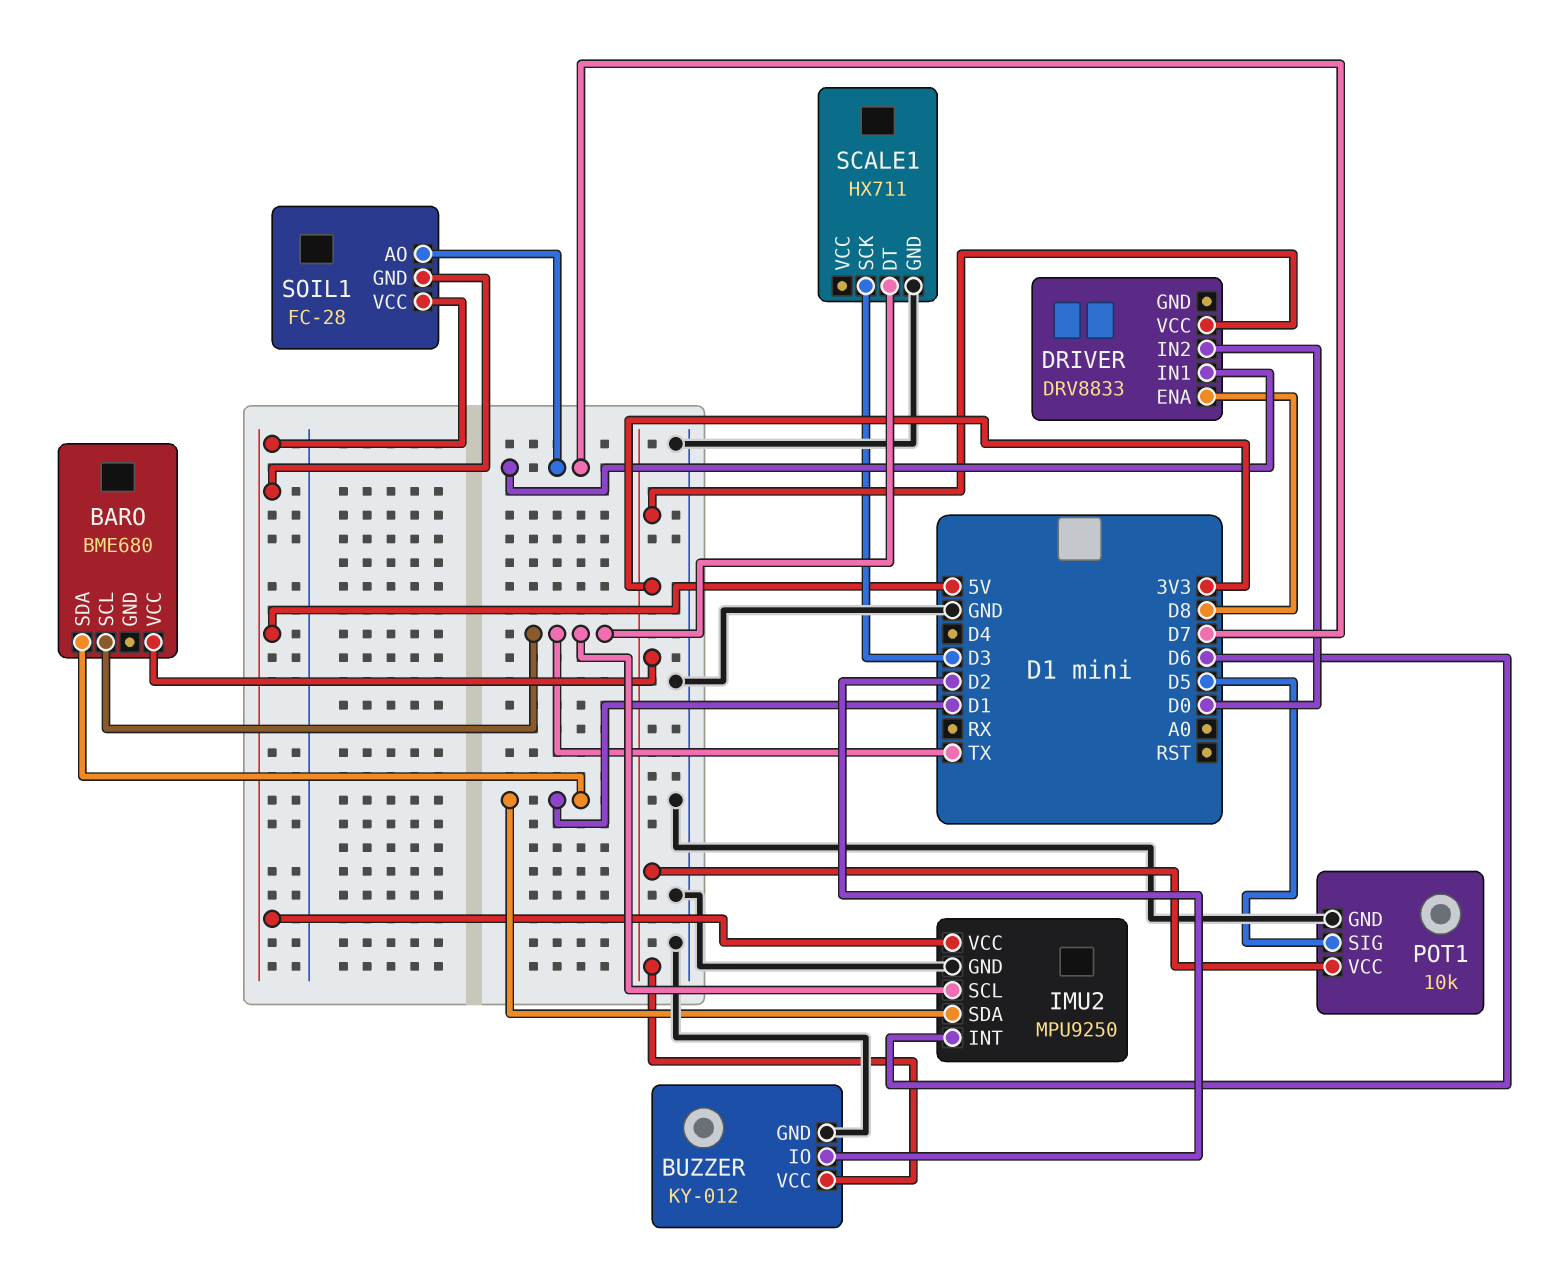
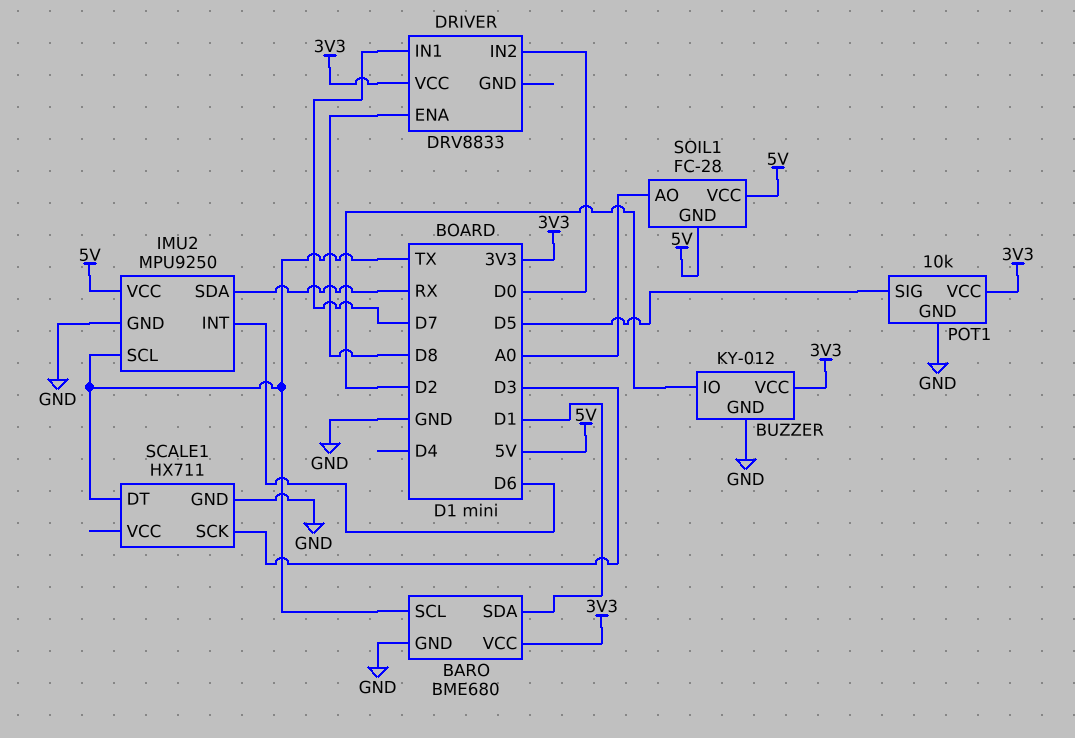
BARO pin GND: none -> GND
IMU2 pin SDA: D1 -> RX
SOIL1 pin AO: D7 -> A0

